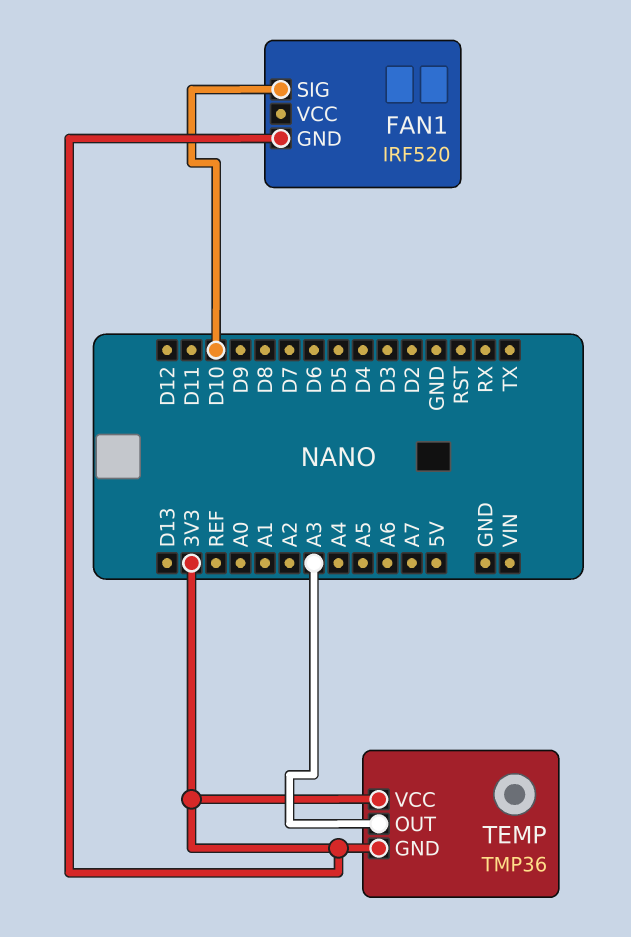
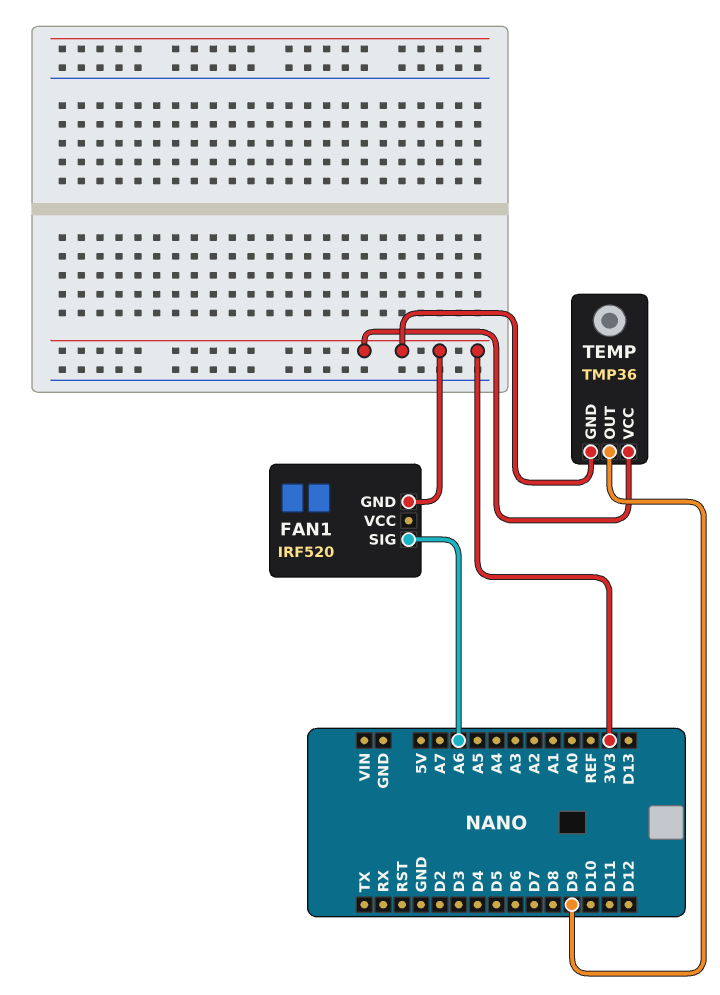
FAN1 pin SIG: D10 -> A6
TEMP pin OUT: A3 -> D9

